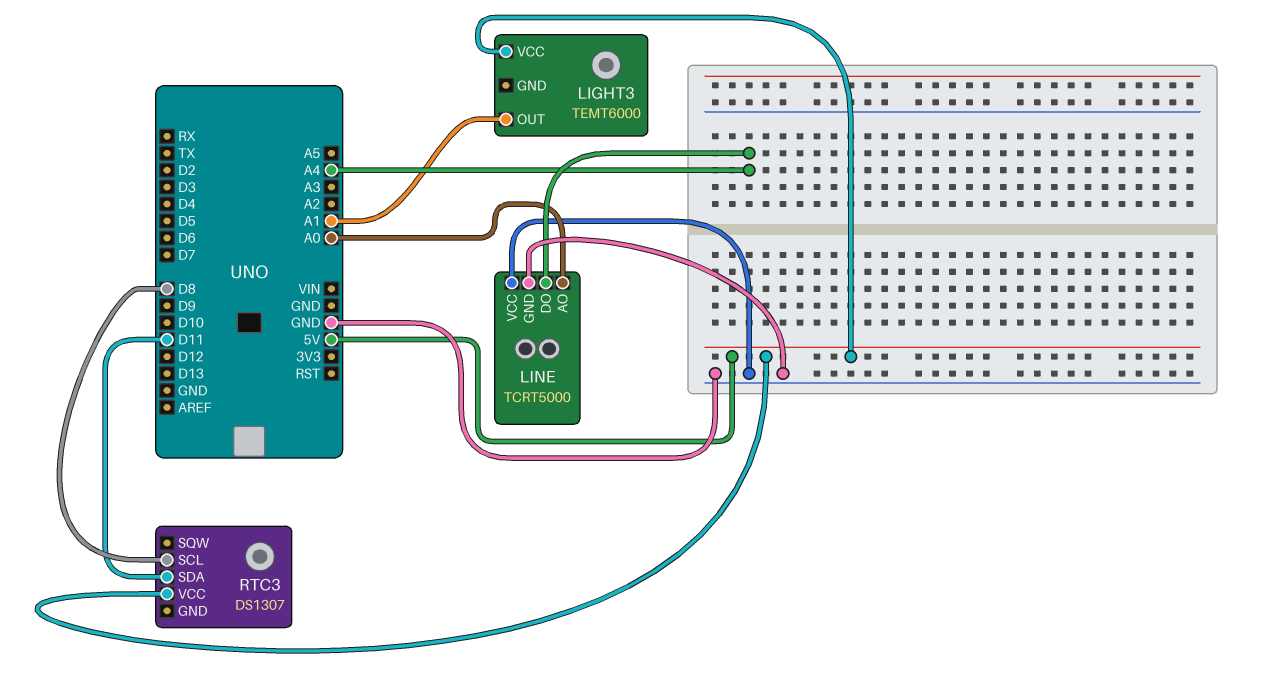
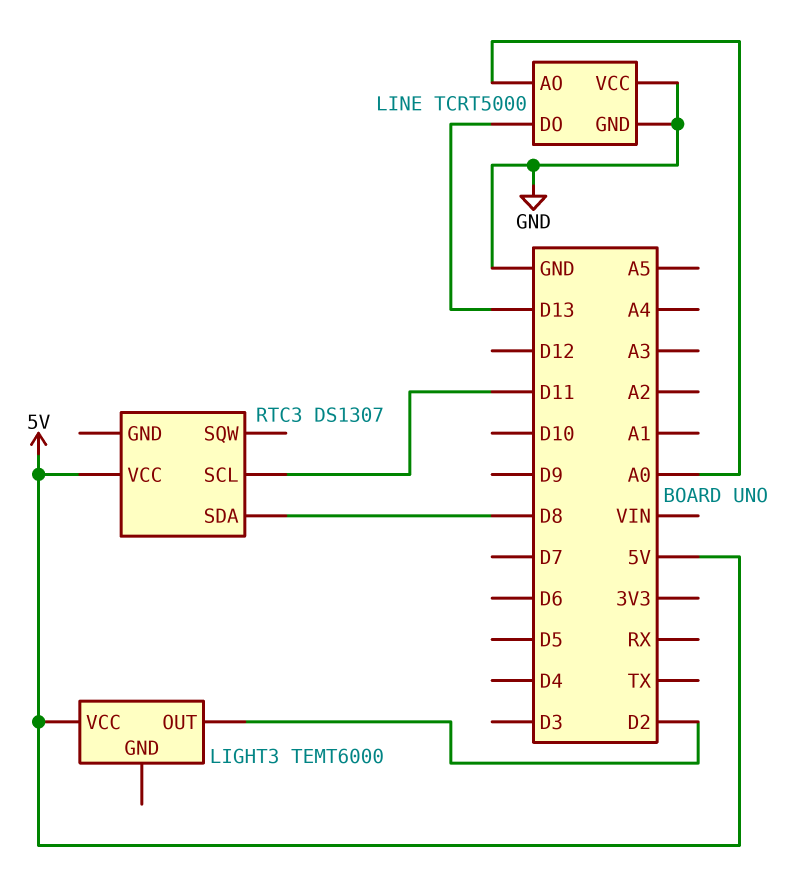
LIGHT3 pin OUT: A1 -> D2
LINE pin DO: A4 -> D13
RTC3 pin SCL: D8 -> D11
RTC3 pin SDA: D11 -> D8

